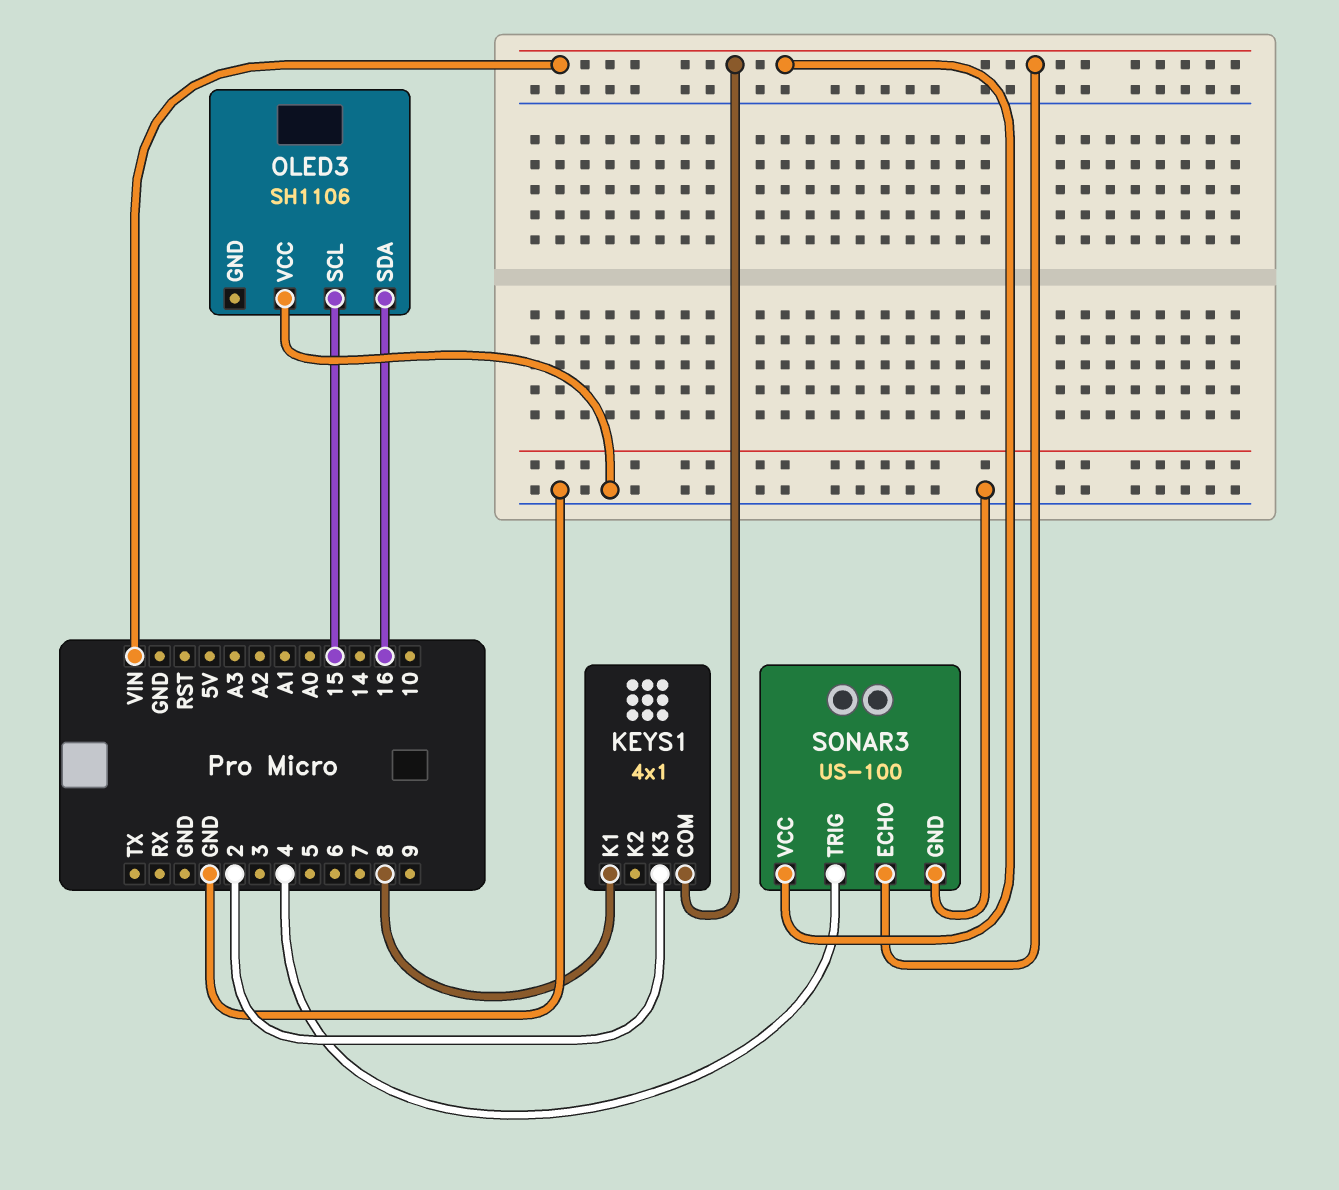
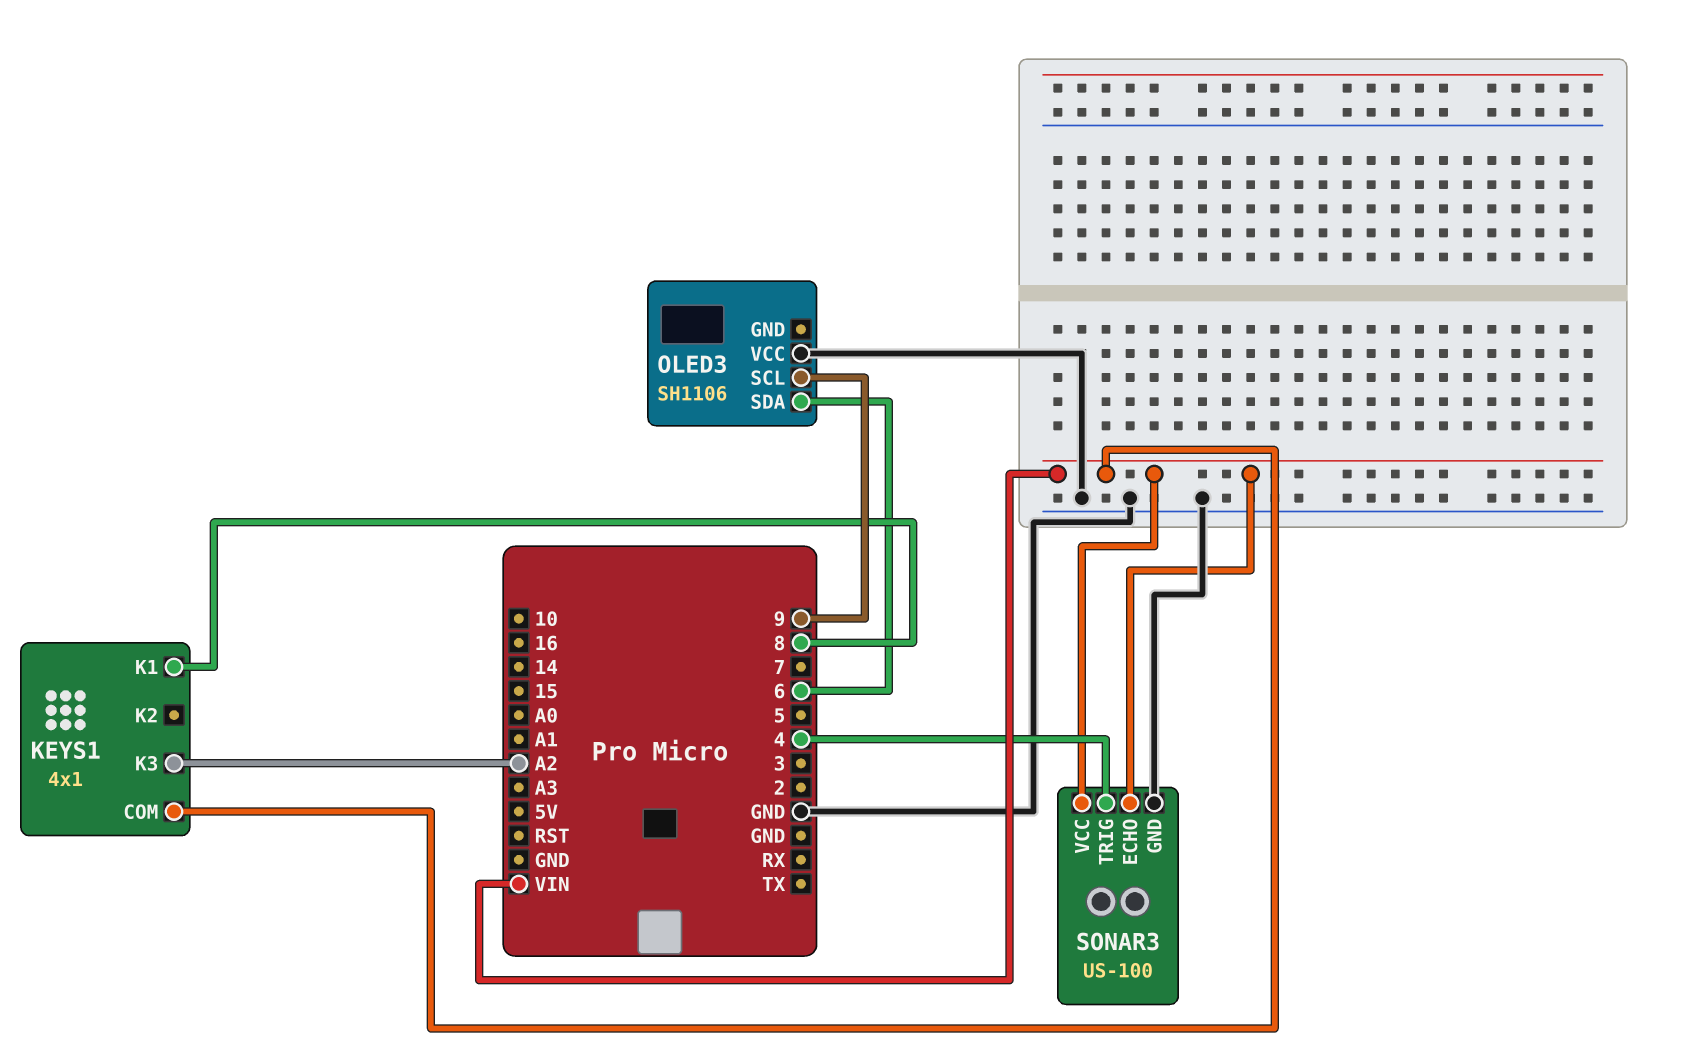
KEYS1 pin K3: 2 -> A2
OLED3 pin SCL: 15 -> 9
OLED3 pin SDA: 16 -> 6

